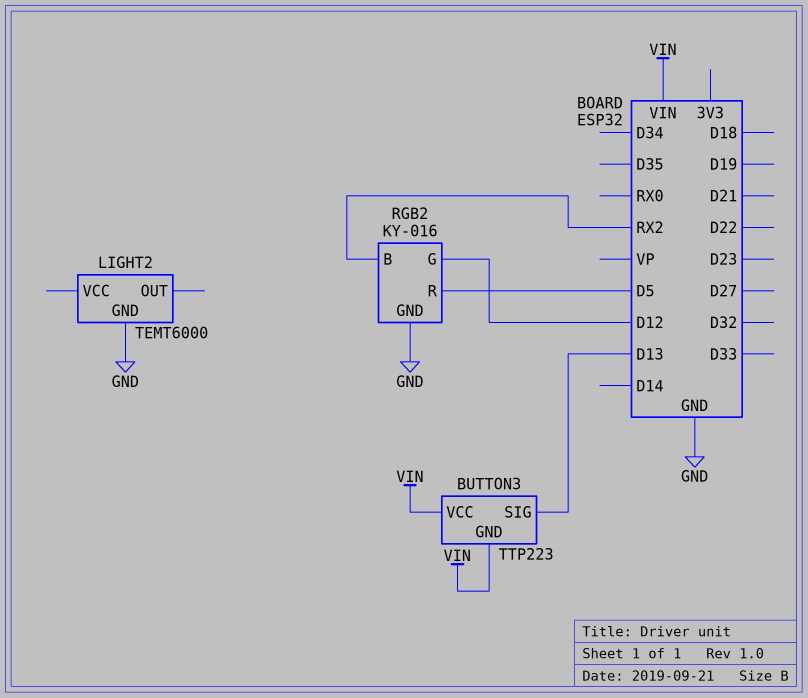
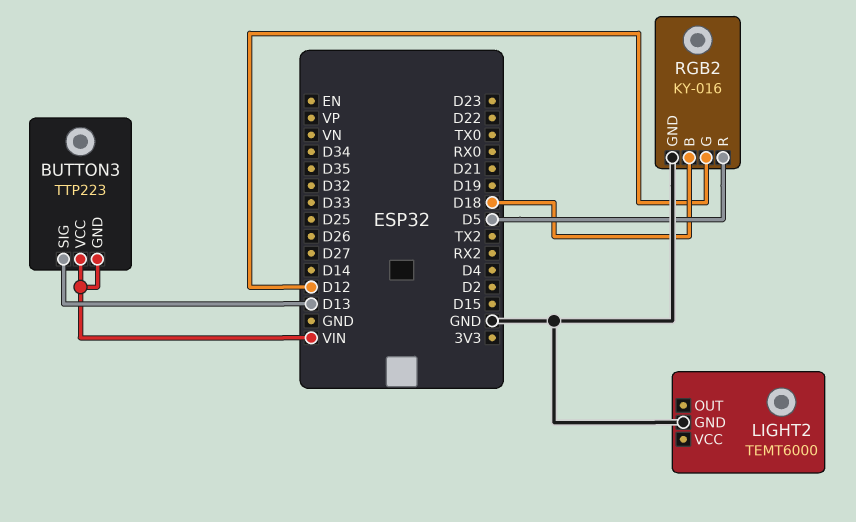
RGB2 pin B: RX2 -> D18

